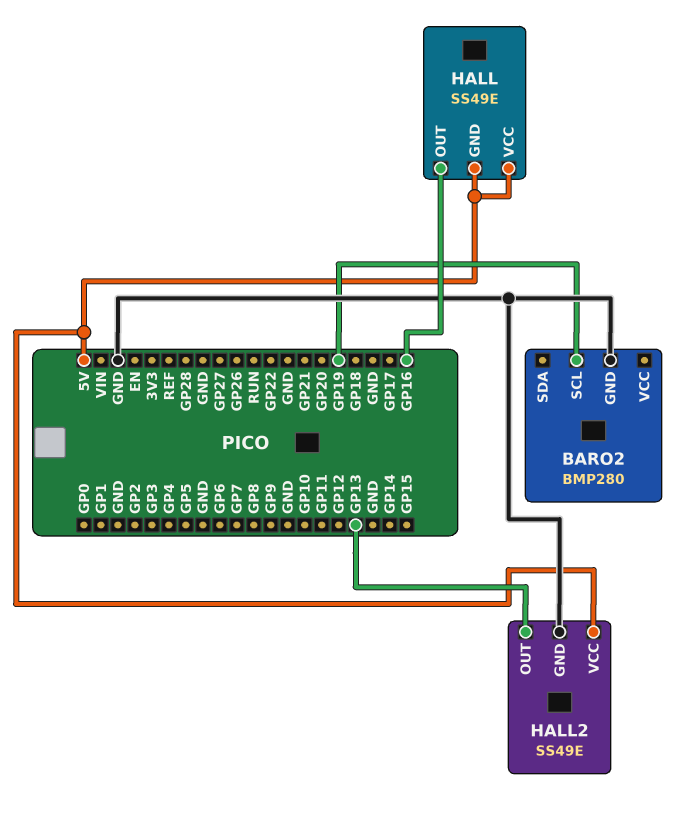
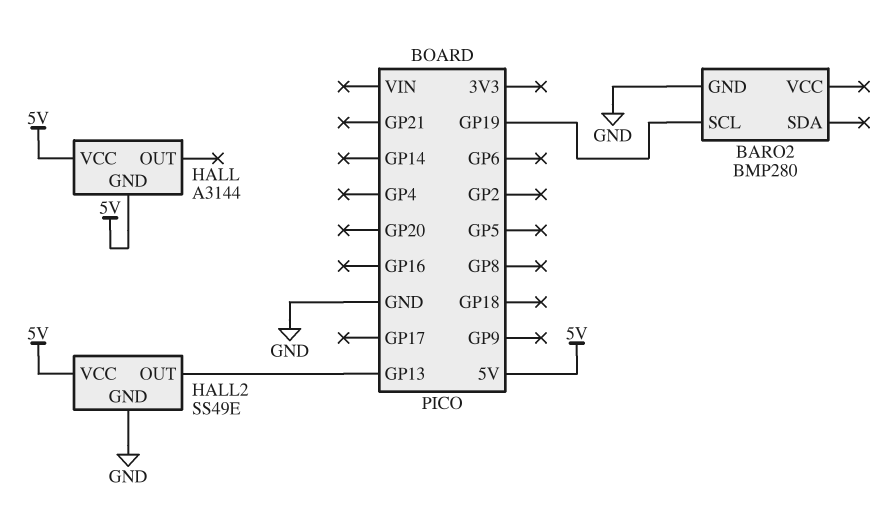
HALL: SS49E -> A3144
HALL pin OUT: GP16 -> none

